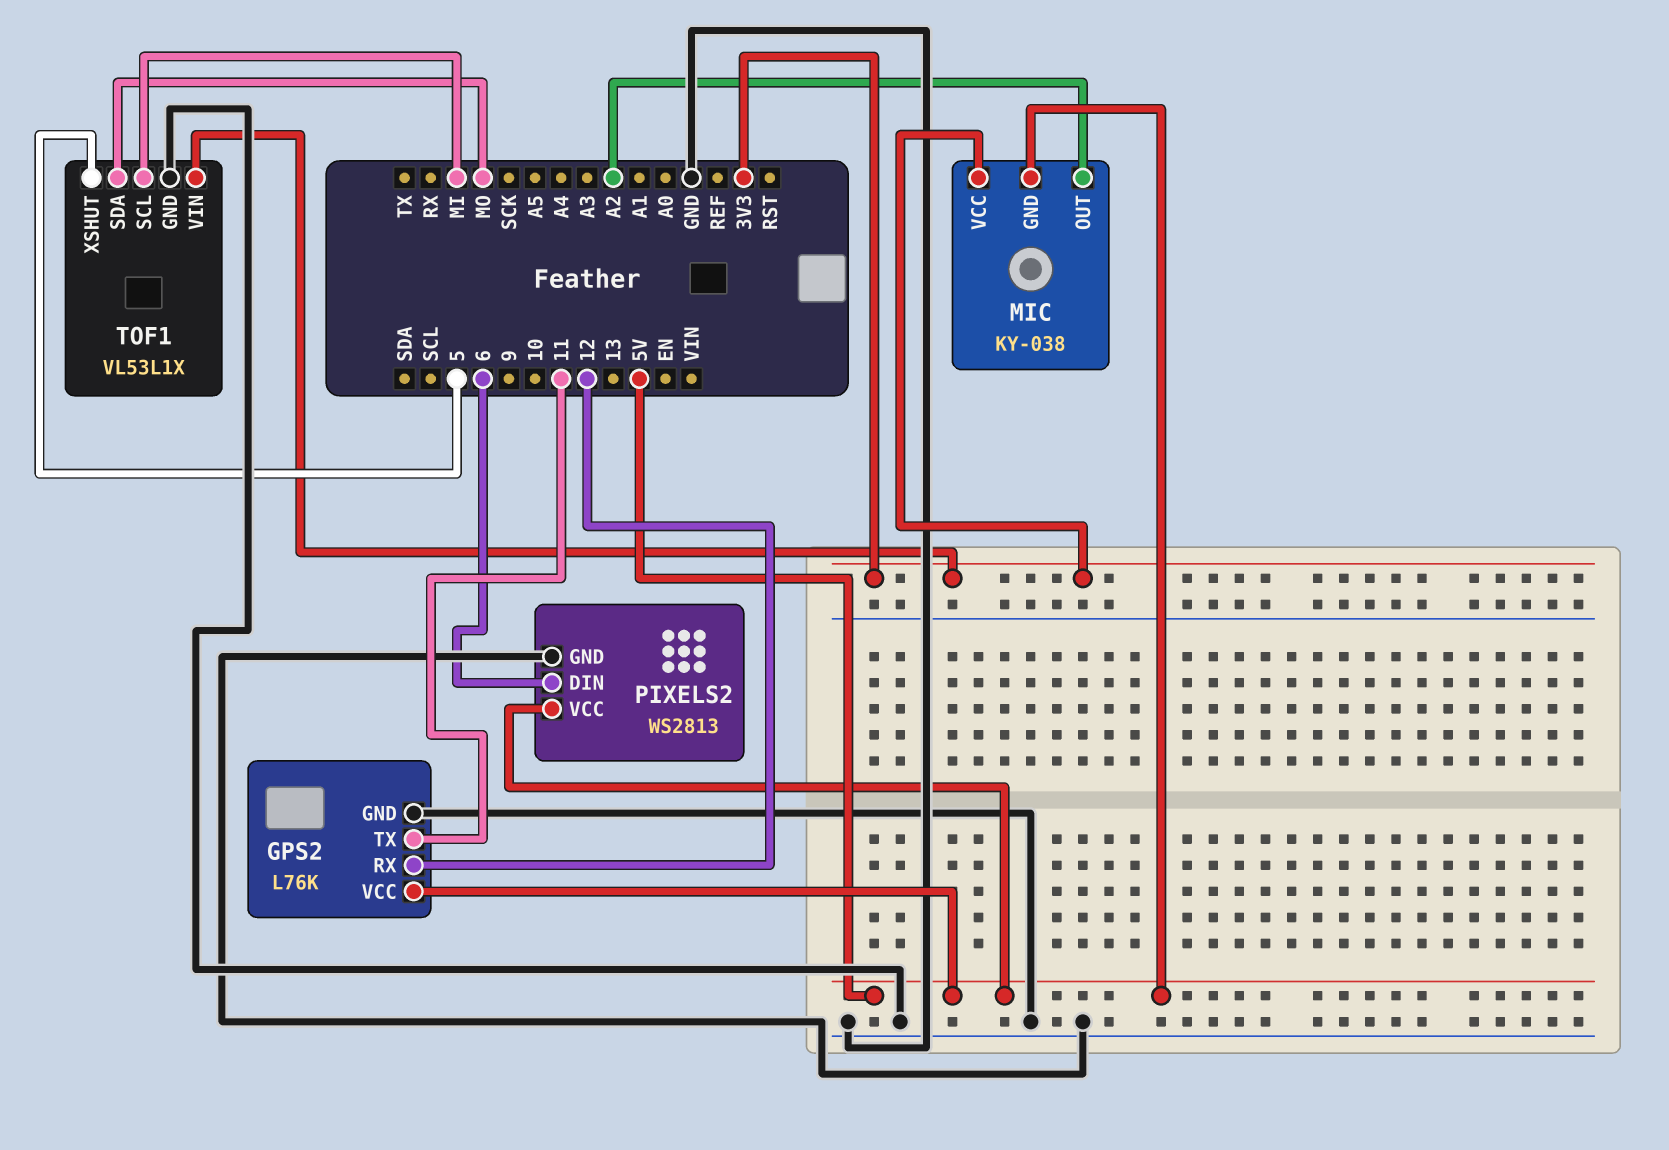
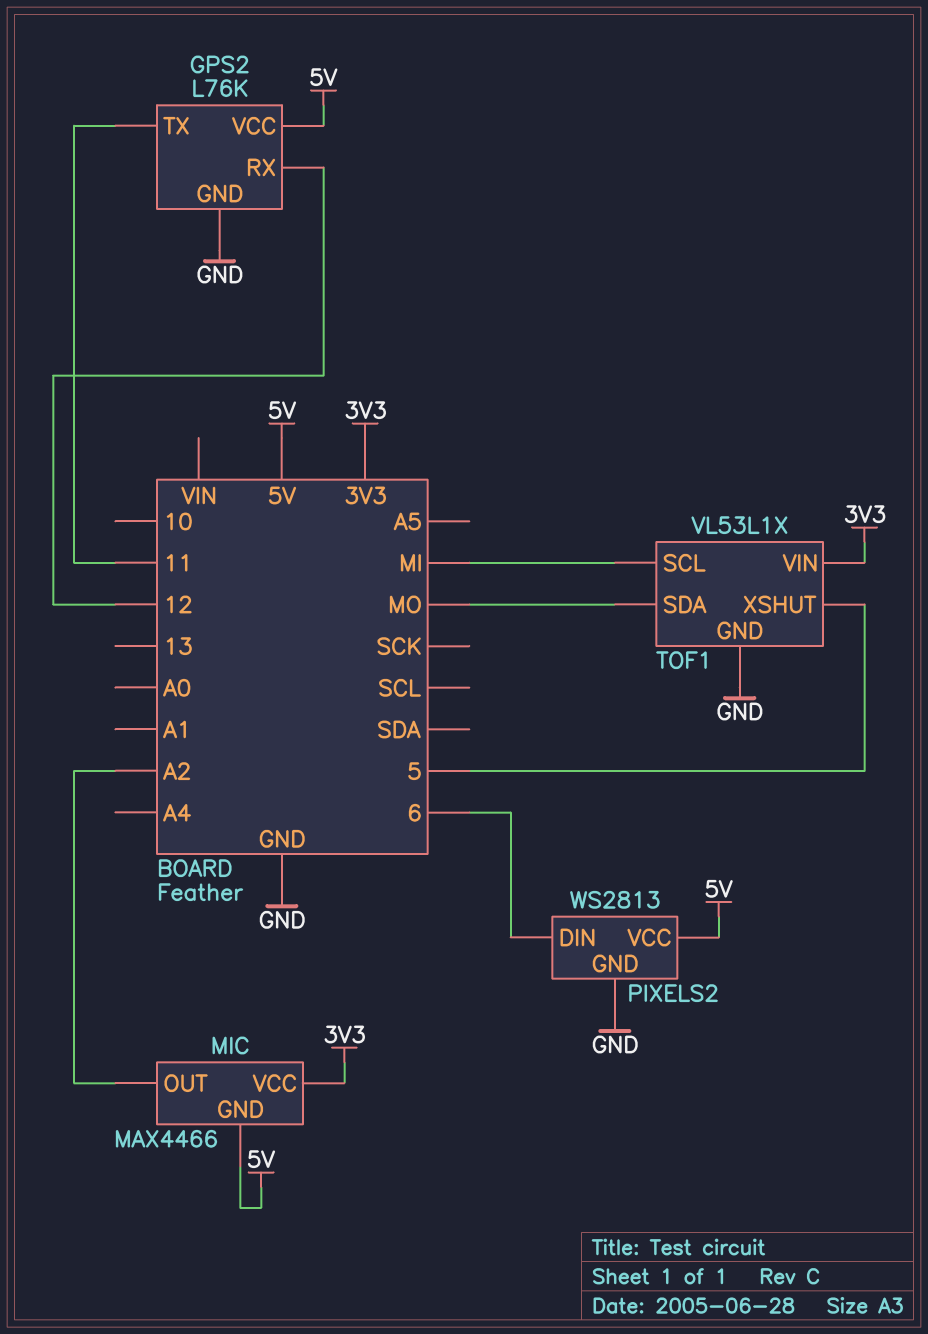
MIC: KY-038 -> MAX4466

